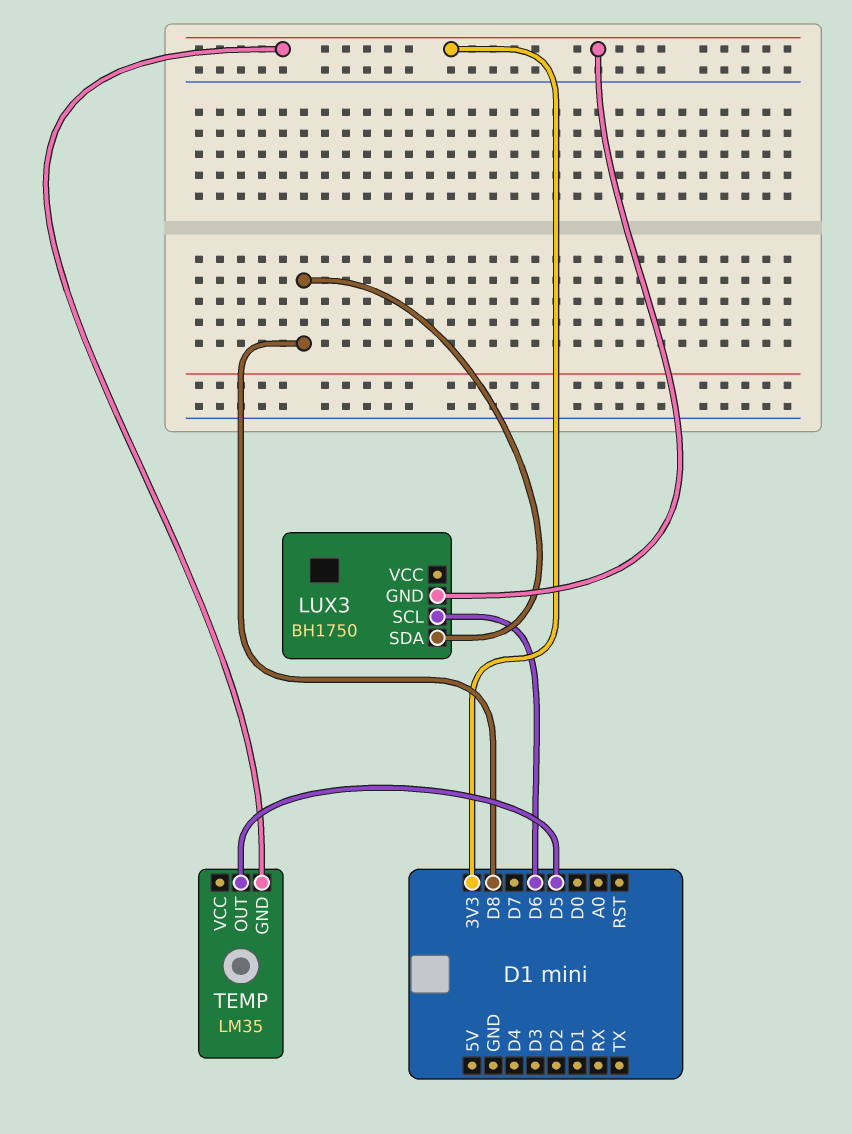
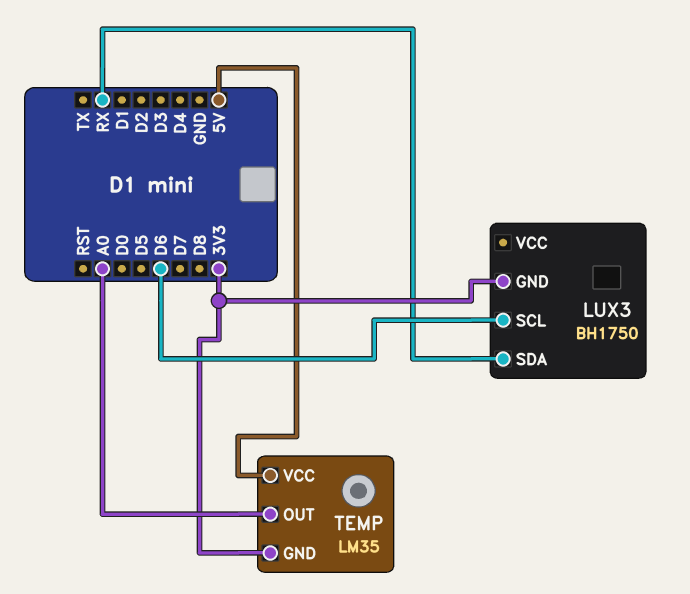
LUX3 pin SDA: D8 -> RX
TEMP pin OUT: D5 -> A0
TEMP pin VCC: none -> 5V

